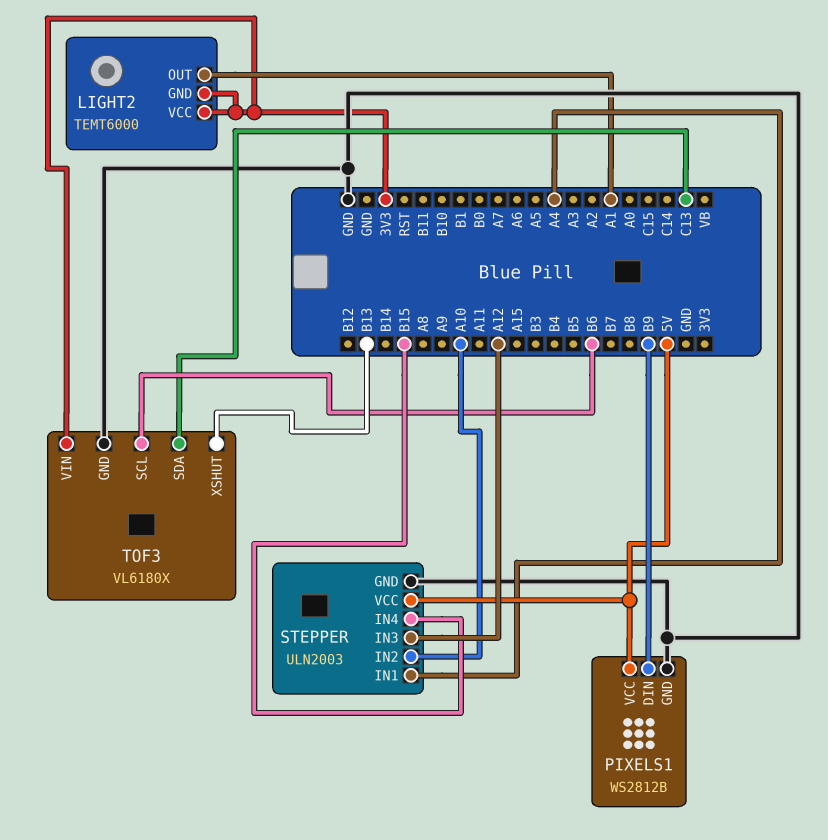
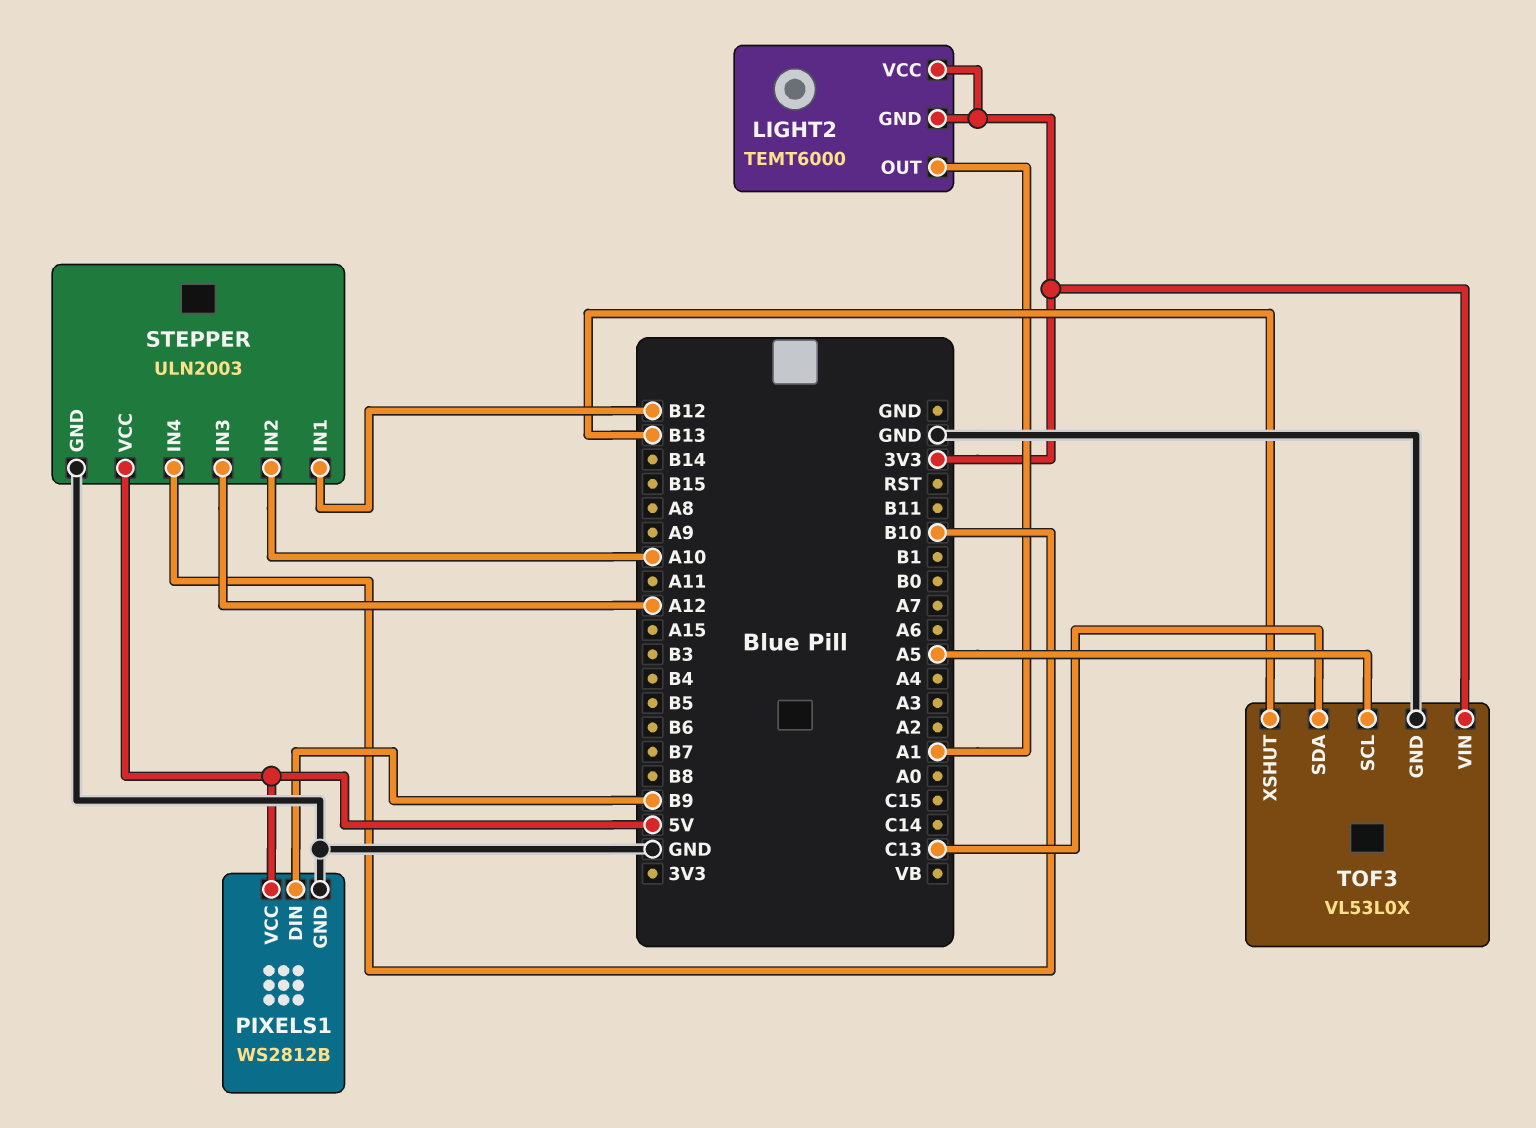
STEPPER pin IN1: A4 -> B12
STEPPER pin IN4: B15 -> B10
TOF3: VL6180X -> VL53L0X
TOF3 pin SCL: B6 -> A5

